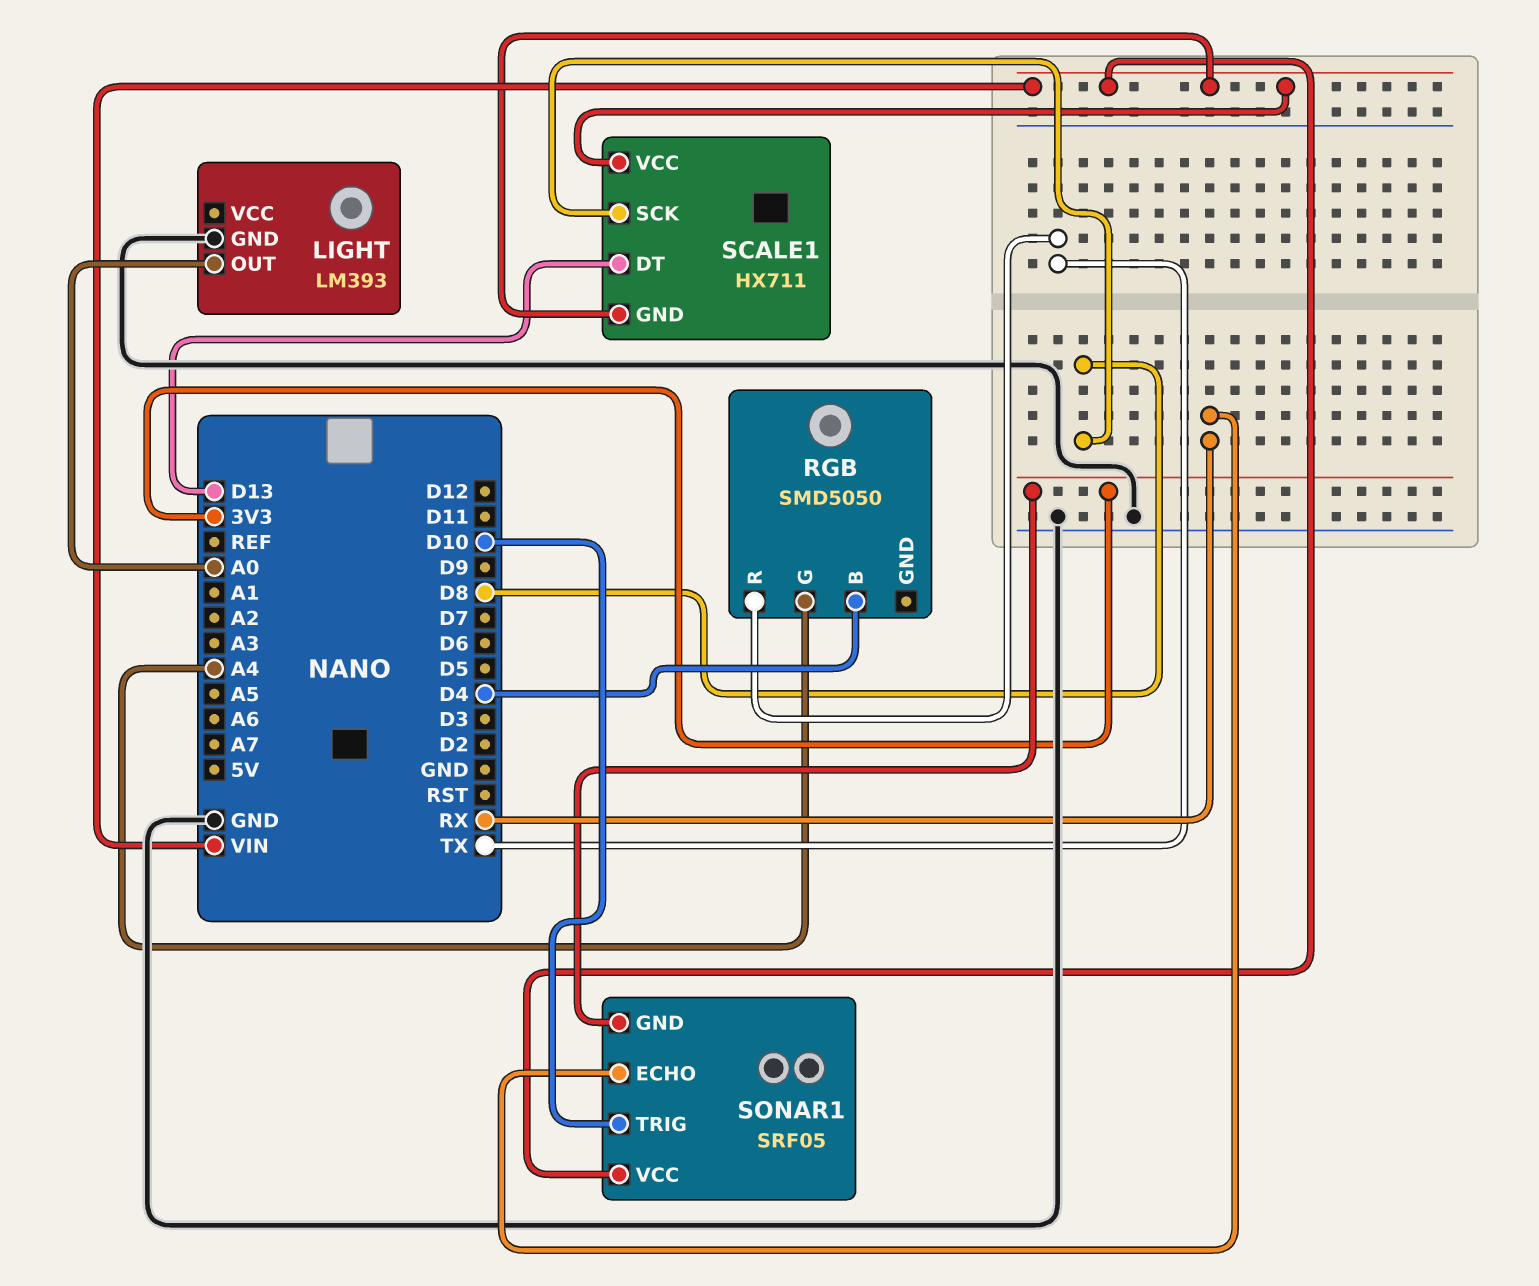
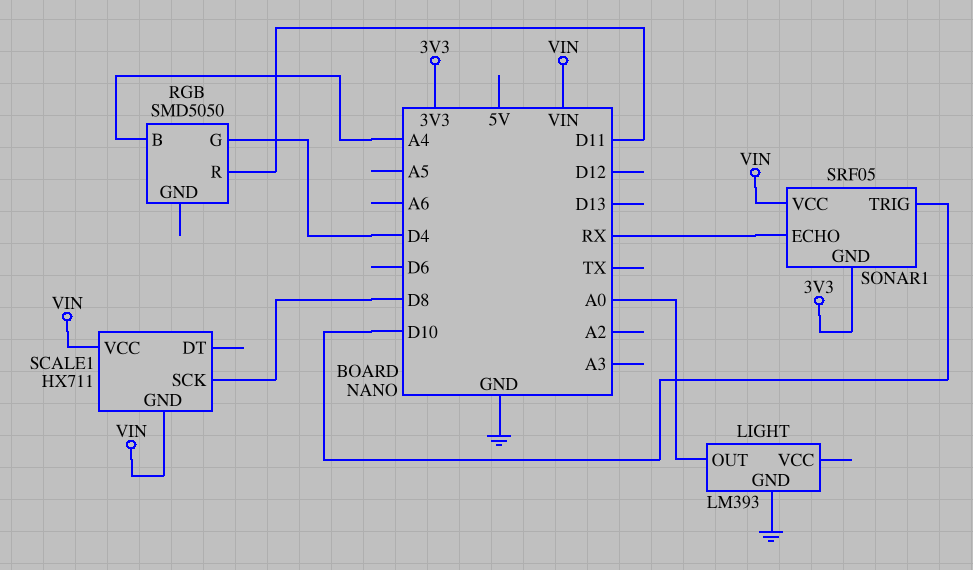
RGB pin B: D4 -> A4
RGB pin G: A4 -> D4
RGB pin R: TX -> D11
SCALE1 pin DT: D13 -> none

